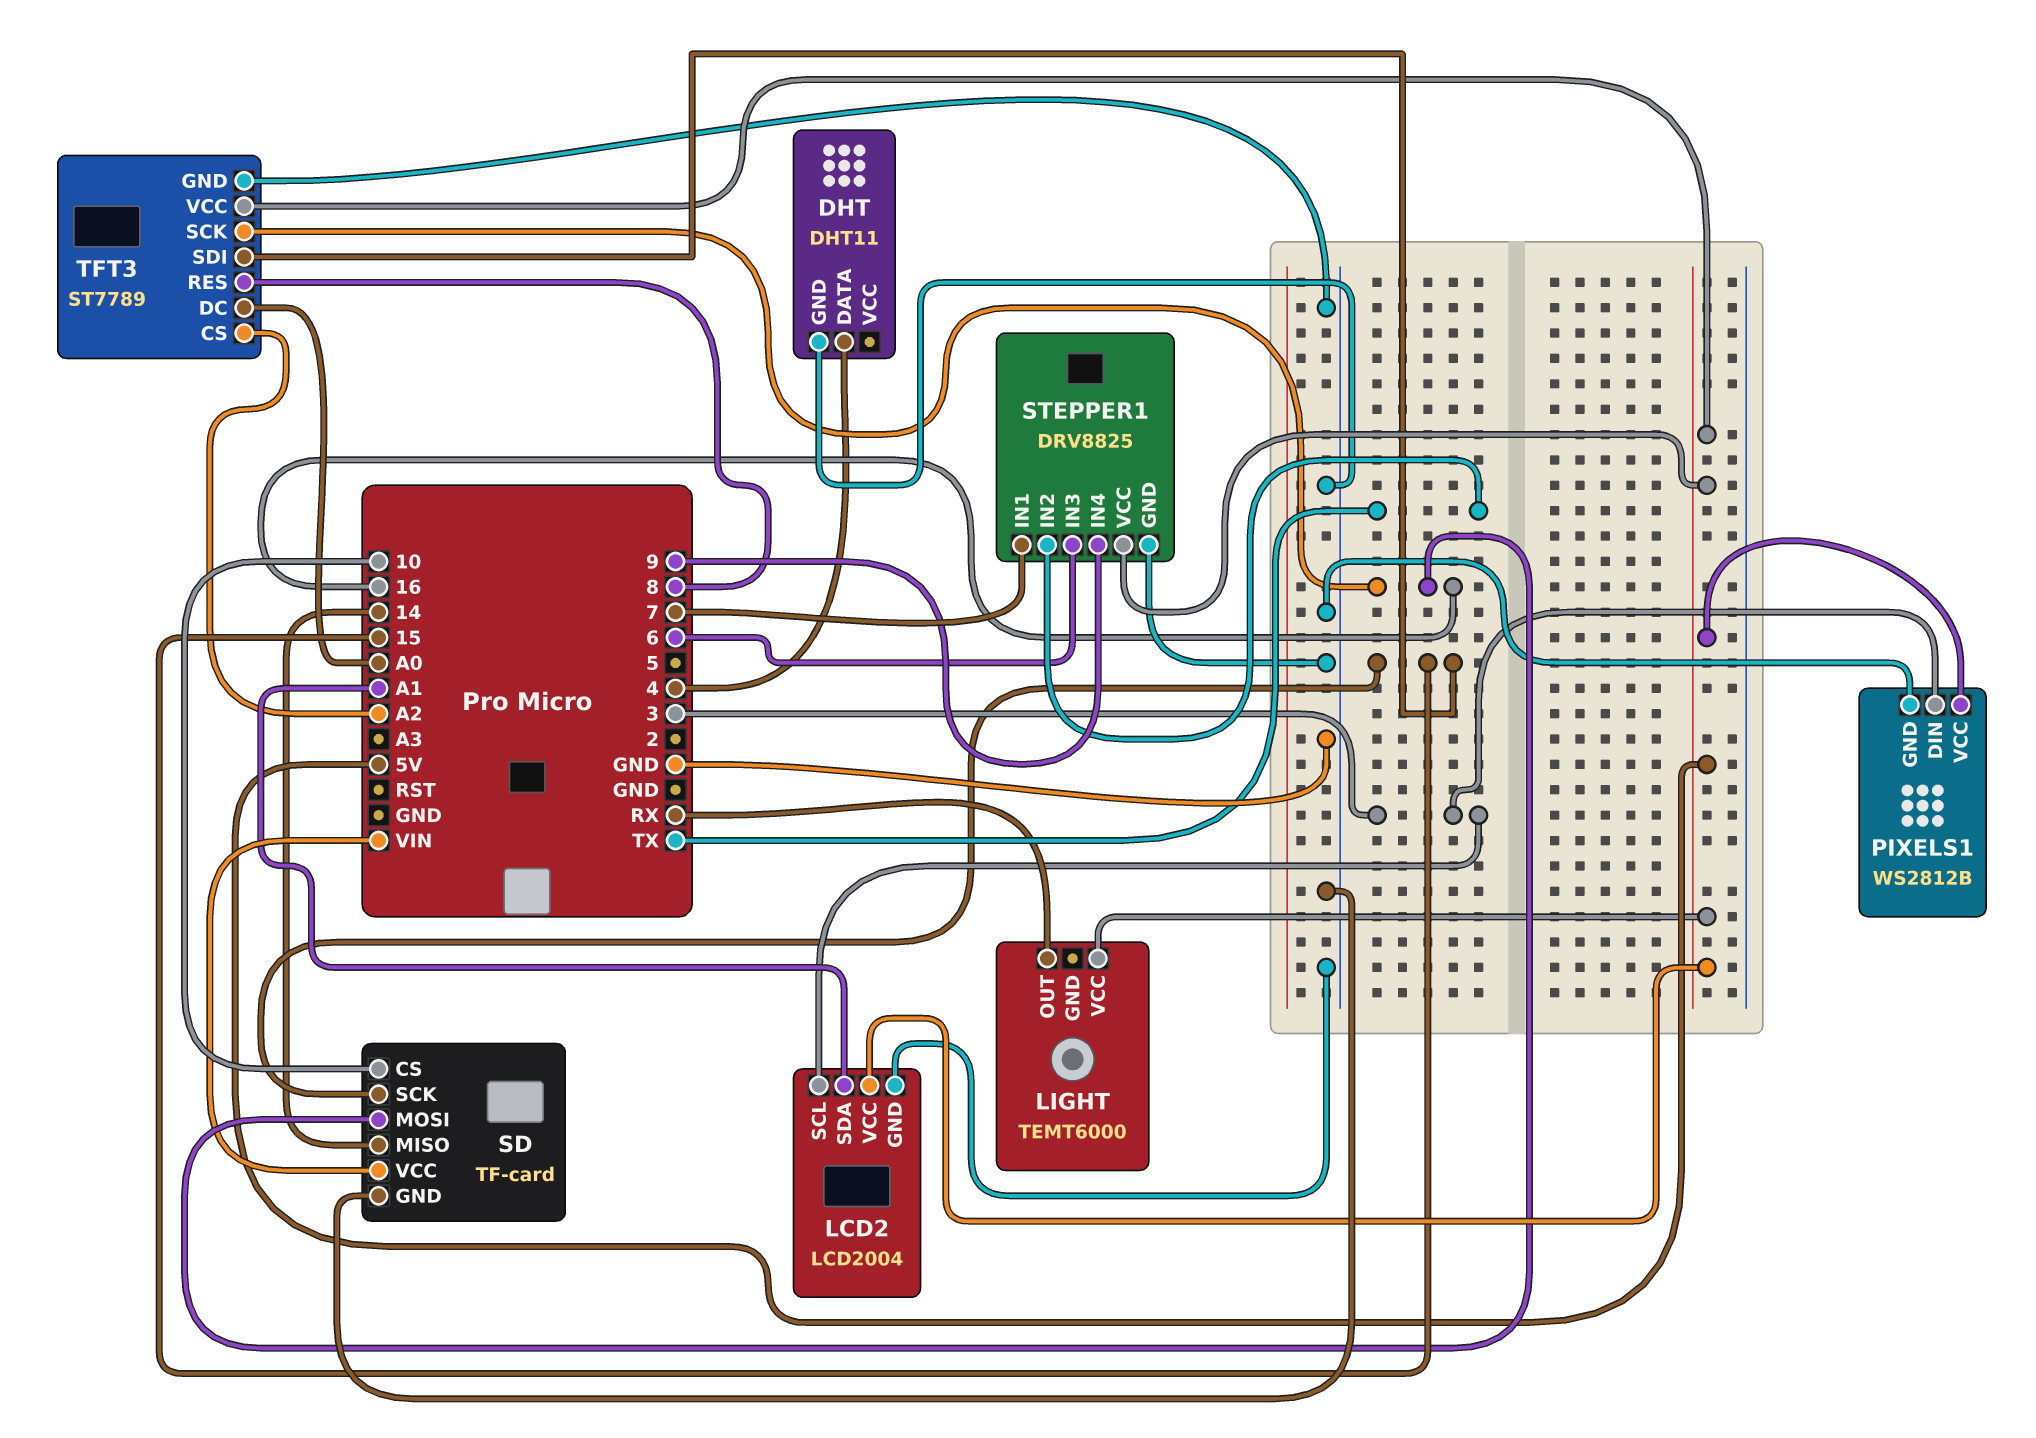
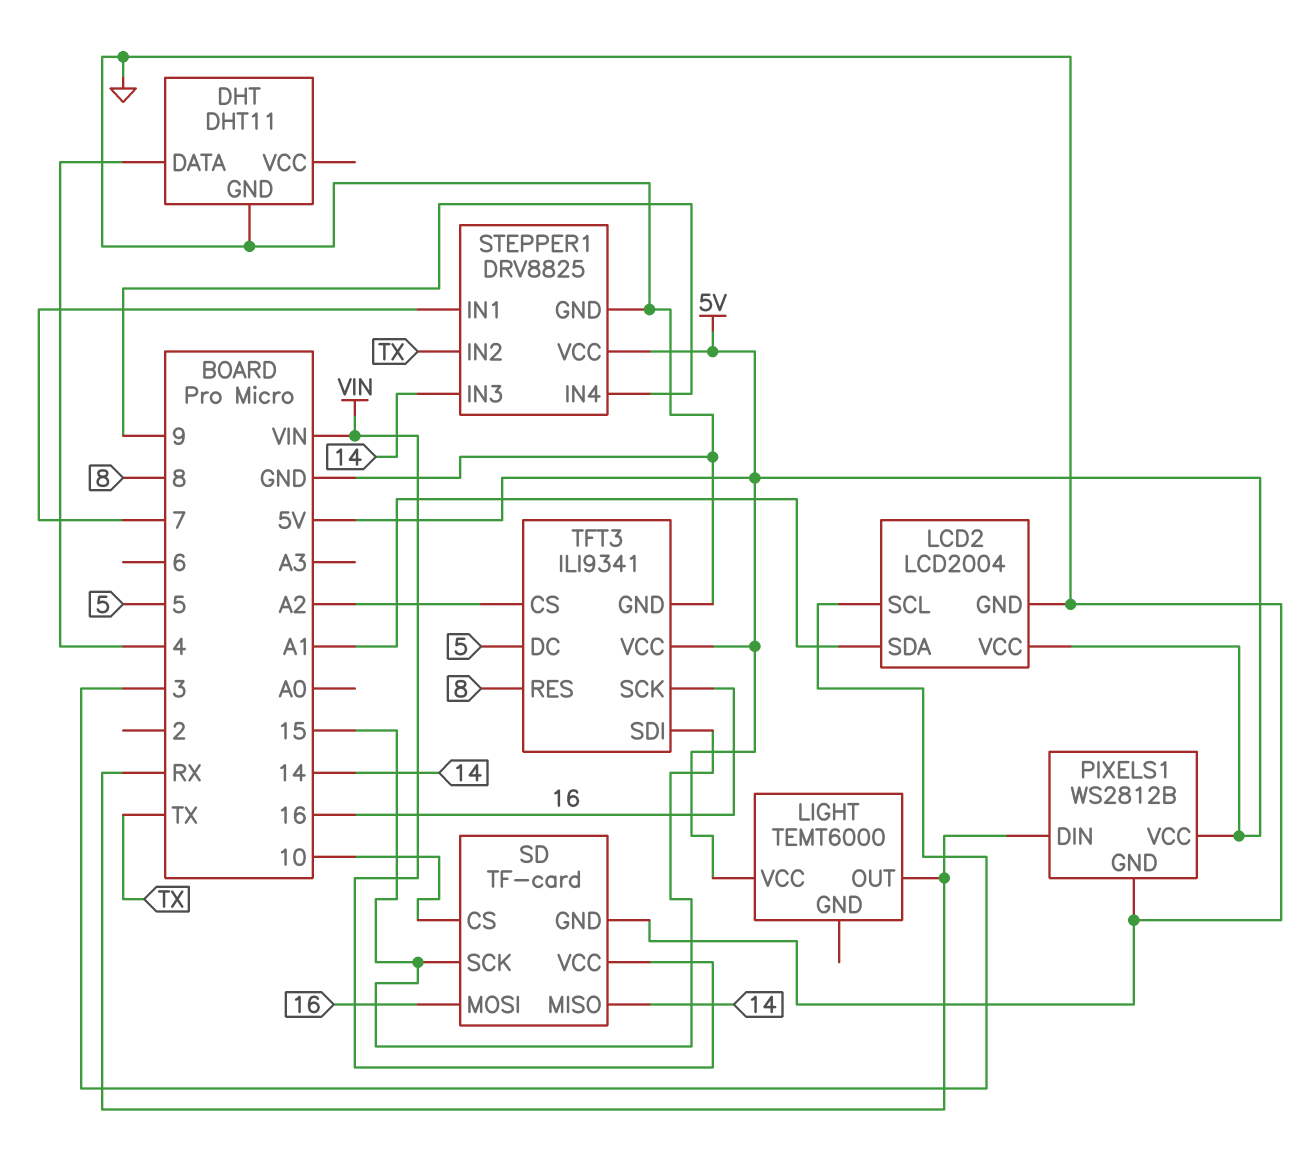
PIXELS1 pin DIN: 3 -> RX
STEPPER1 pin IN3: 6 -> 14
TFT3: ST7789 -> ILI9341
TFT3 pin DC: A0 -> 5

